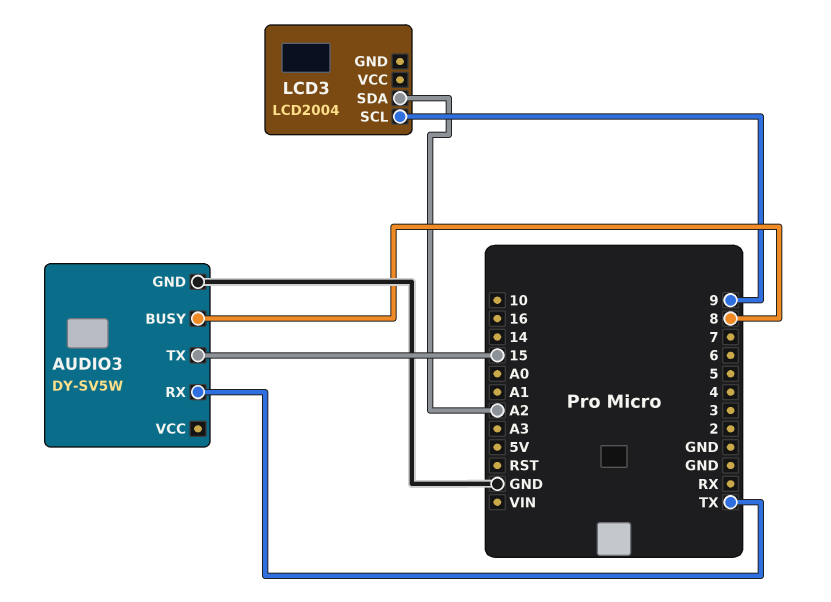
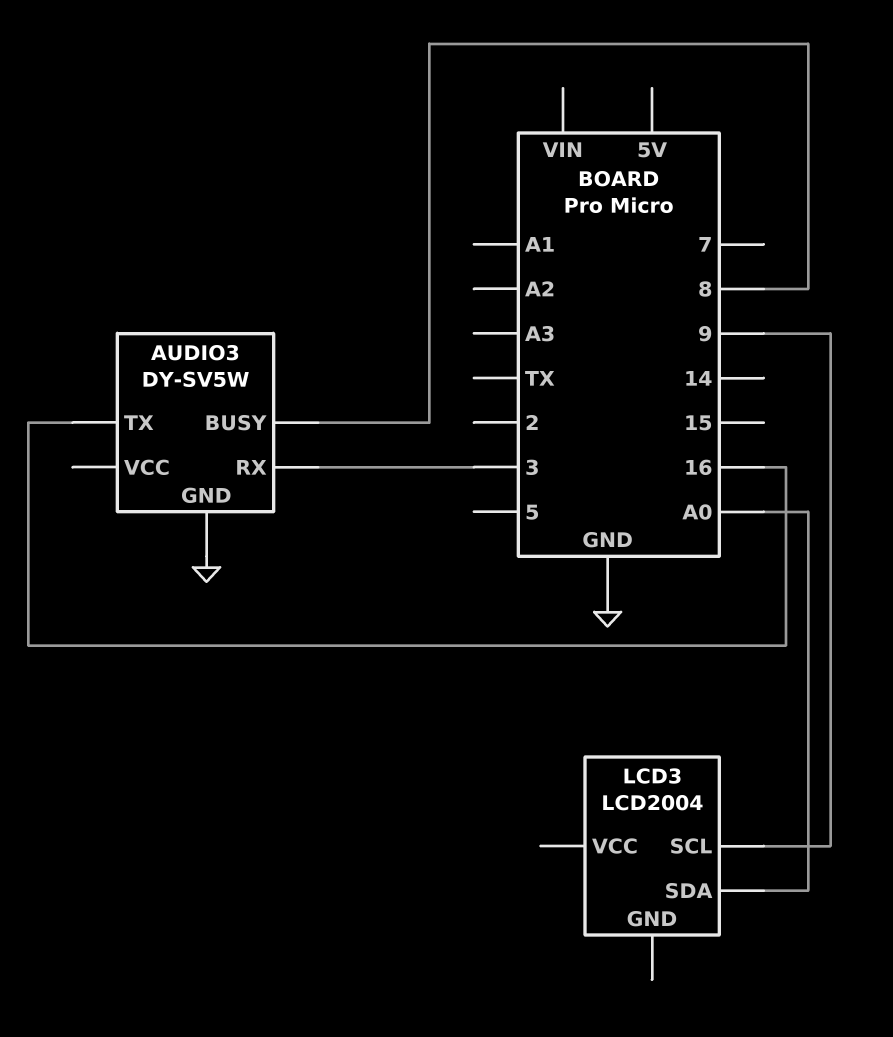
AUDIO3 pin RX: TX -> 3
AUDIO3 pin TX: 15 -> 16
LCD3 pin SDA: A2 -> A0

